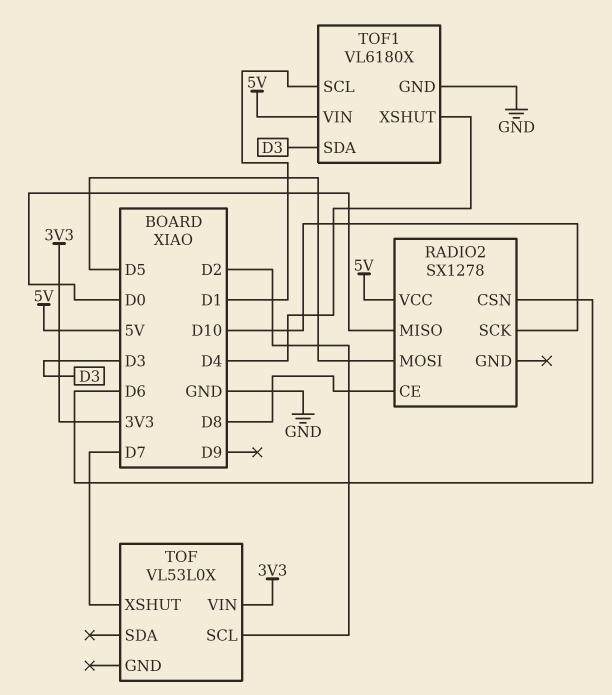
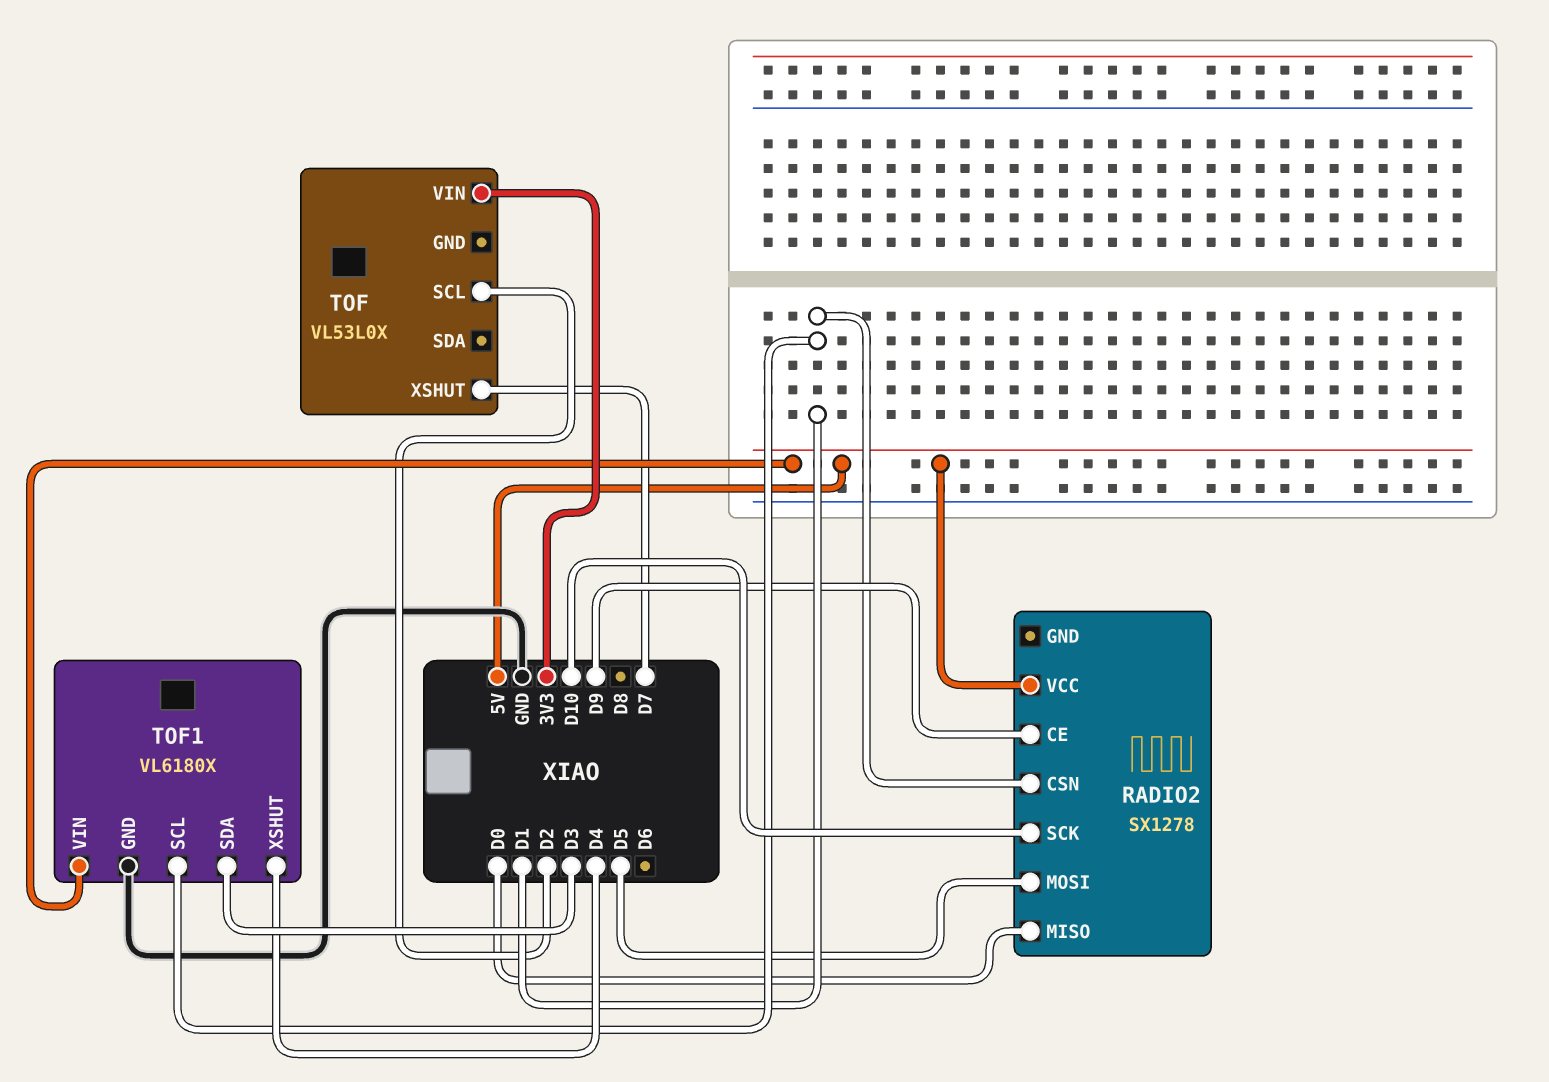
RADIO2 pin CE: D8 -> D9
RADIO2 pin CSN: D6 -> D1

